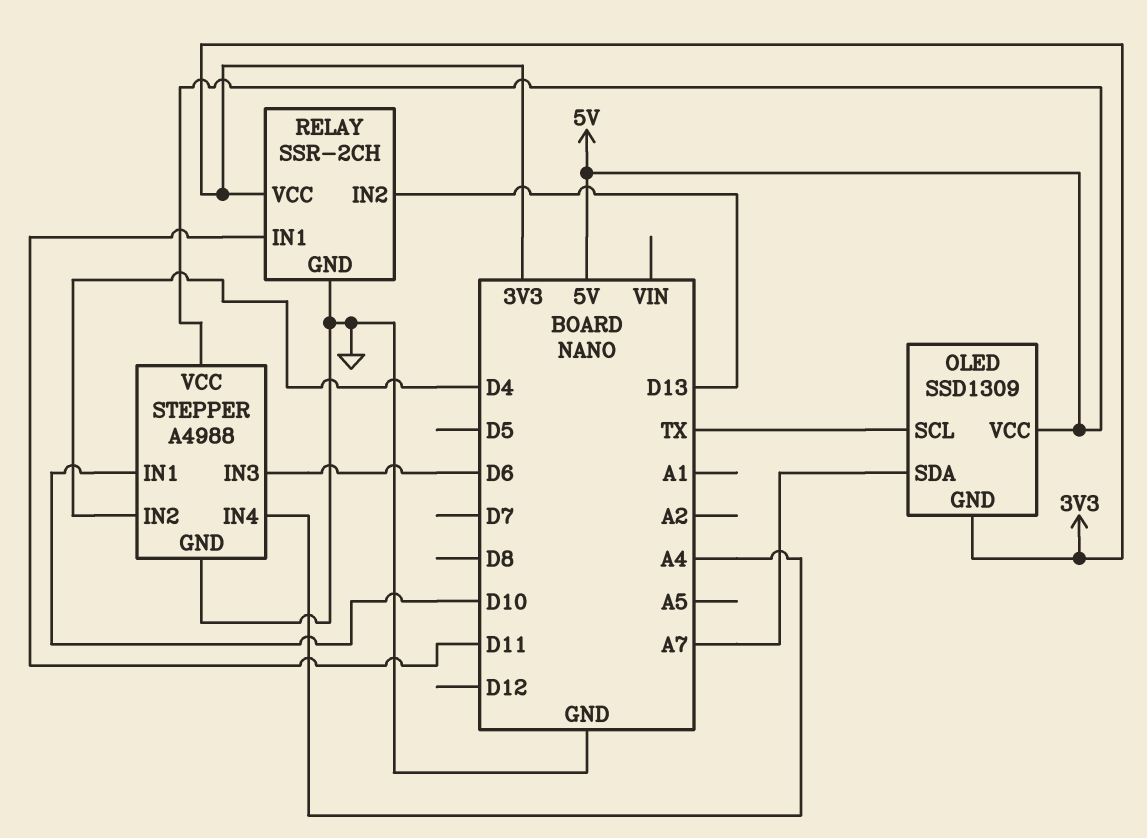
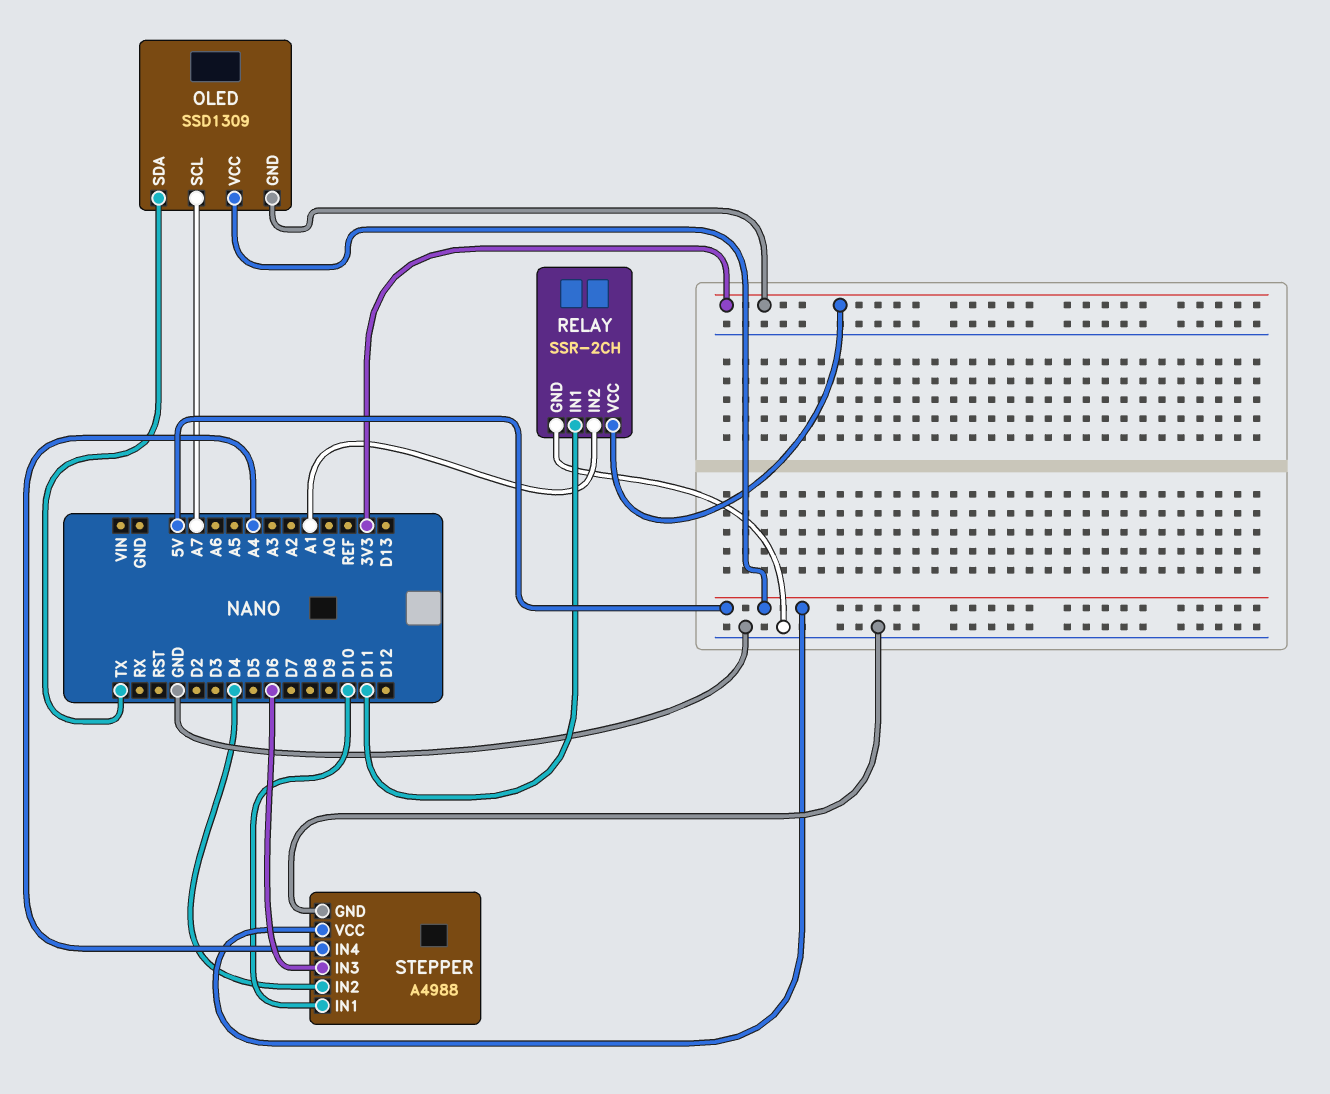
OLED pin SCL: TX -> A7
OLED pin SDA: A7 -> TX
RELAY pin IN2: D13 -> A1

